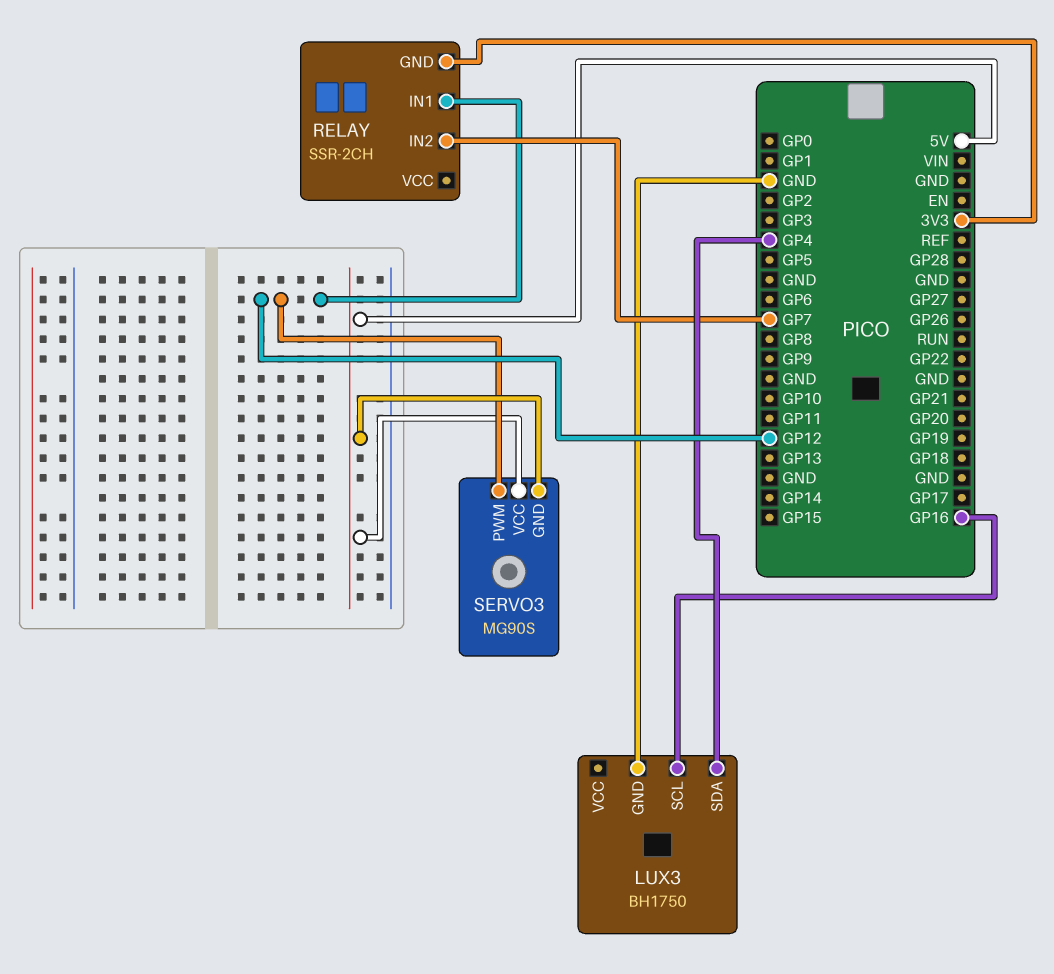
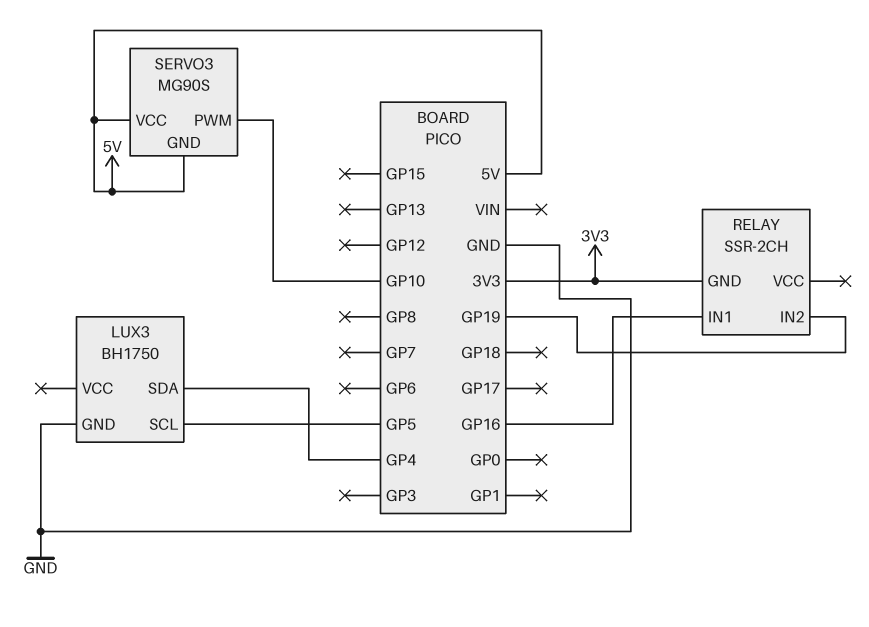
LUX3 pin SCL: GP16 -> GP5
RELAY pin IN1: GP12 -> GP16
RELAY pin IN2: GP7 -> GP19
SERVO3 pin PWM: GP12 -> GP10

